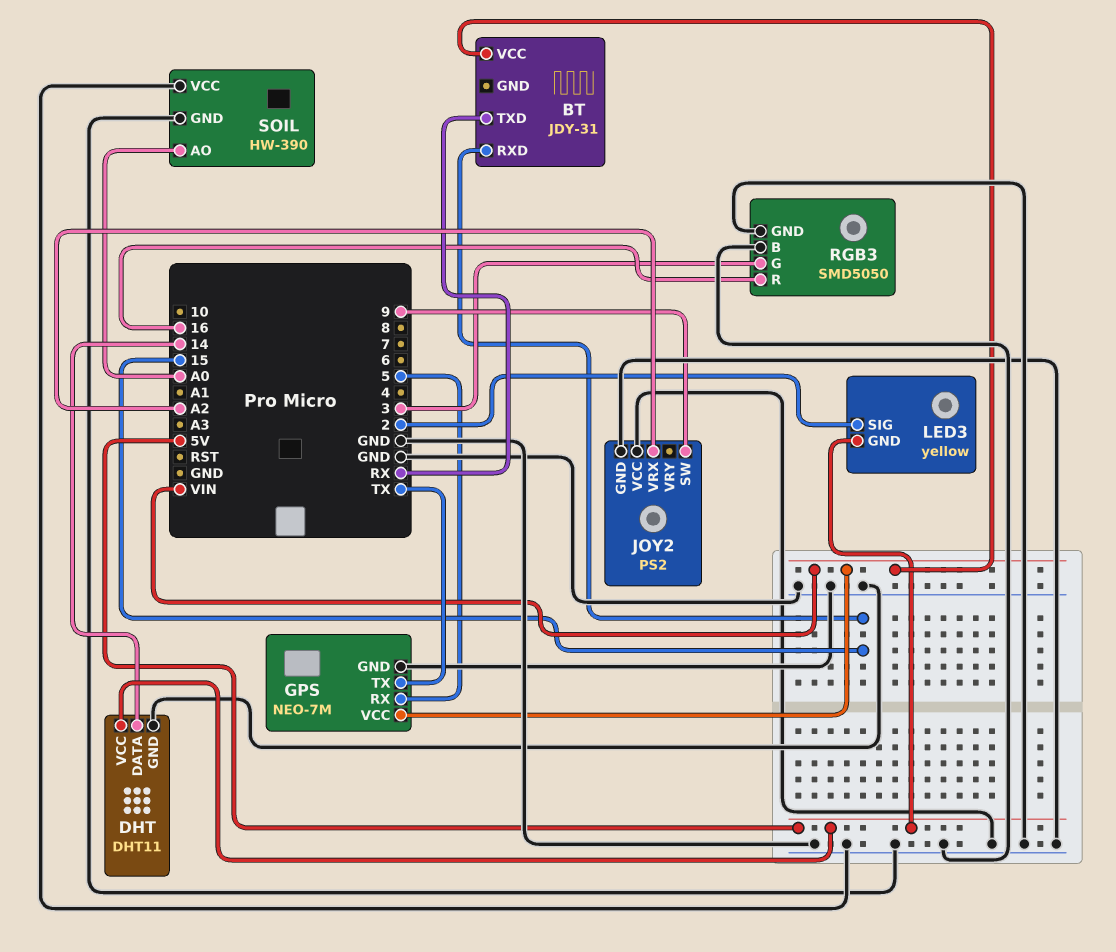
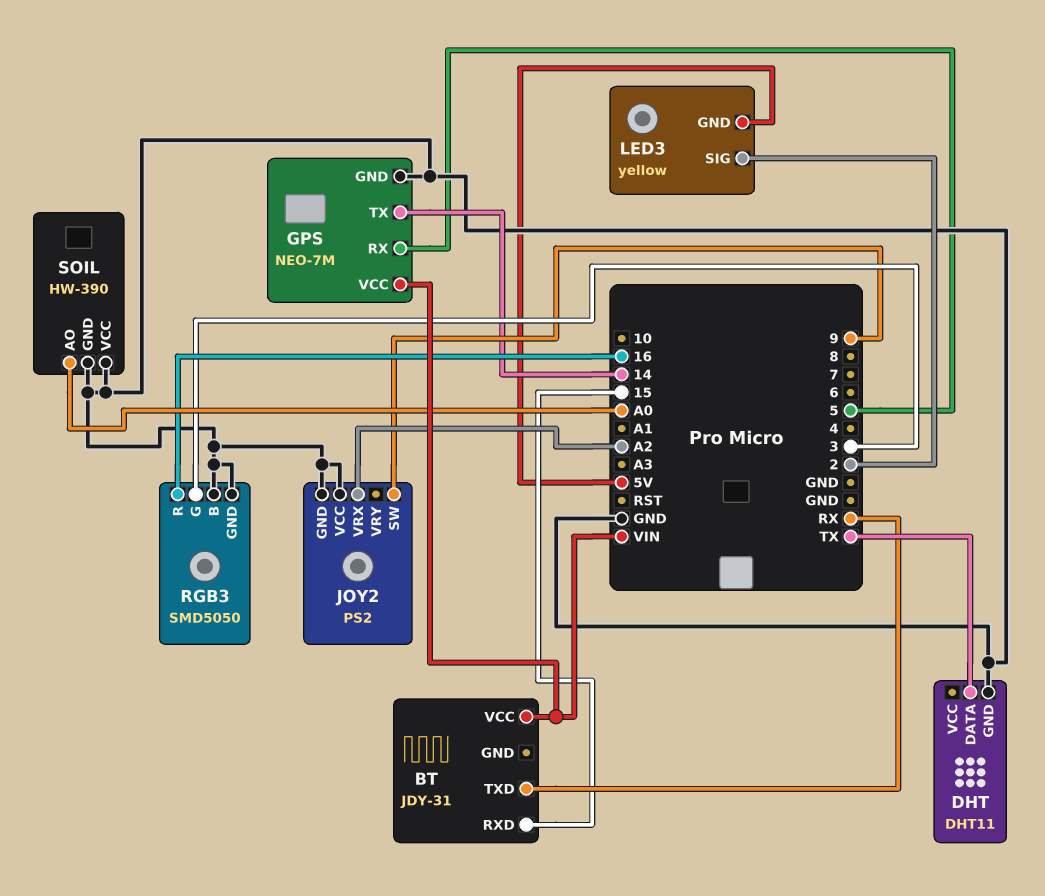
DHT pin DATA: 14 -> TX
DHT pin VCC: 5V -> none
GPS pin TX: TX -> 14

